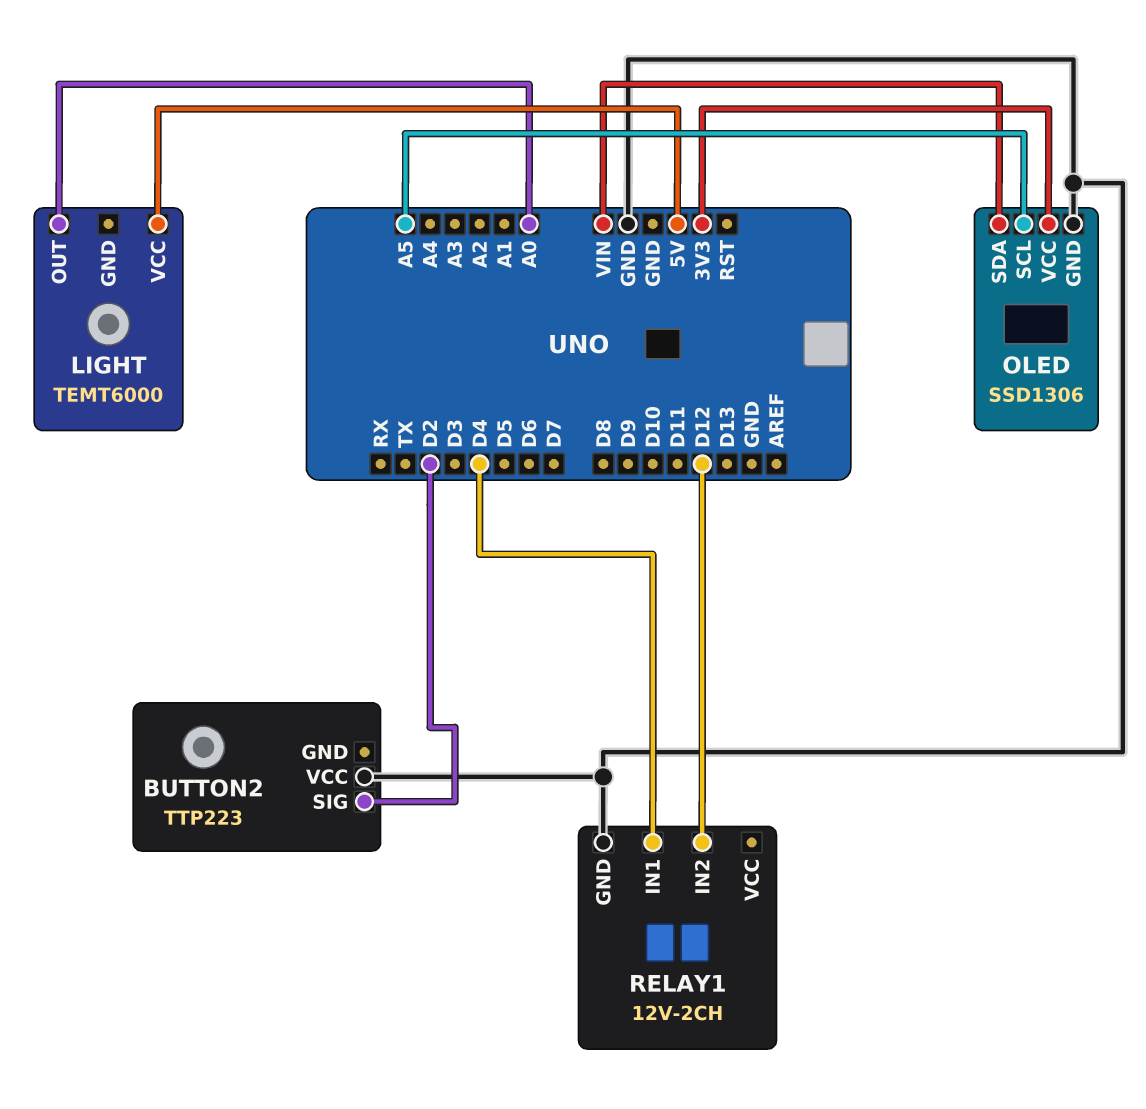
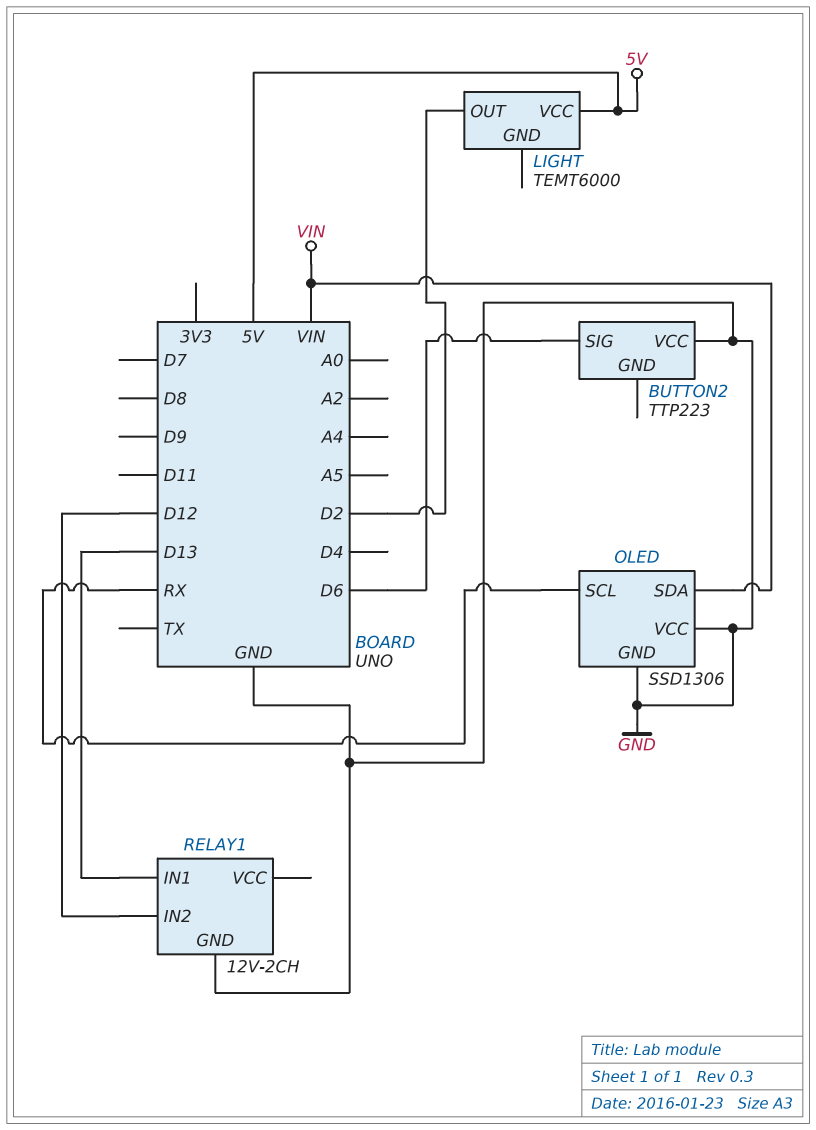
BUTTON2 pin SIG: D2 -> D6
LIGHT pin OUT: A0 -> D2
OLED pin SCL: A5 -> RX
OLED pin VCC: 3V3 -> GND
RELAY1 pin IN1: D4 -> D13

